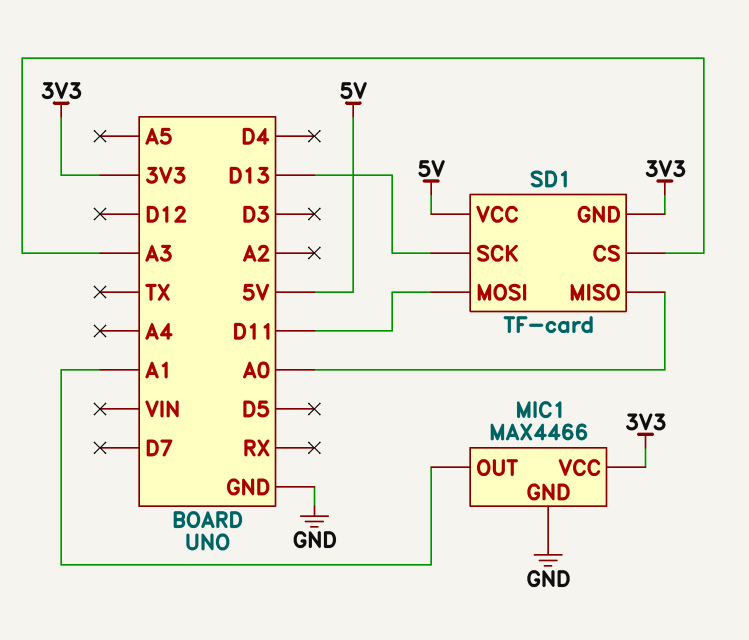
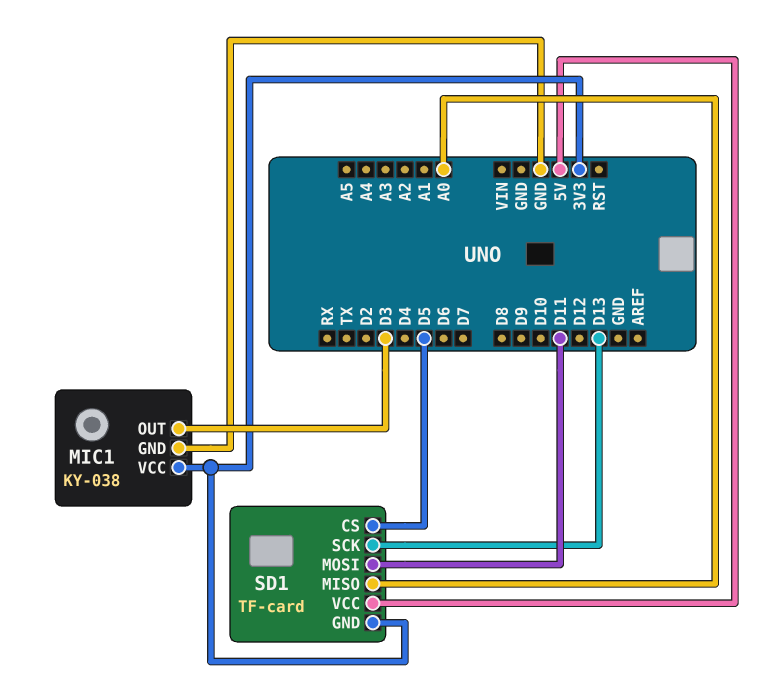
MIC1: MAX4466 -> KY-038
MIC1 pin OUT: A1 -> D3
SD1 pin CS: A3 -> D5

